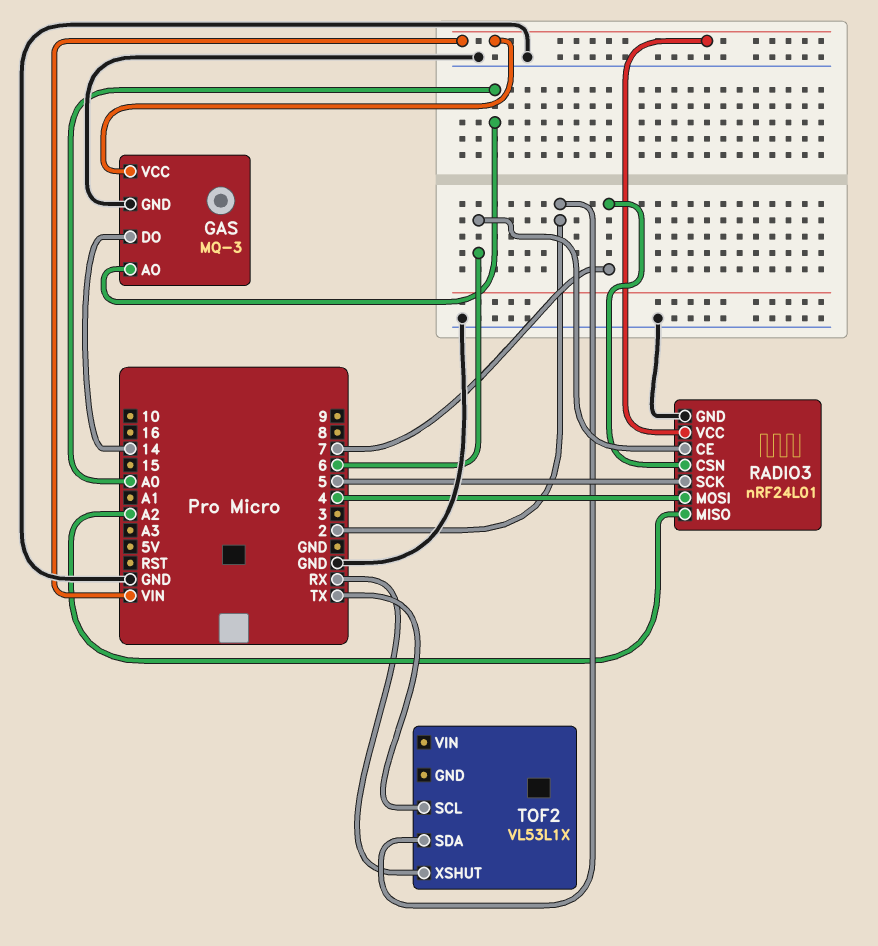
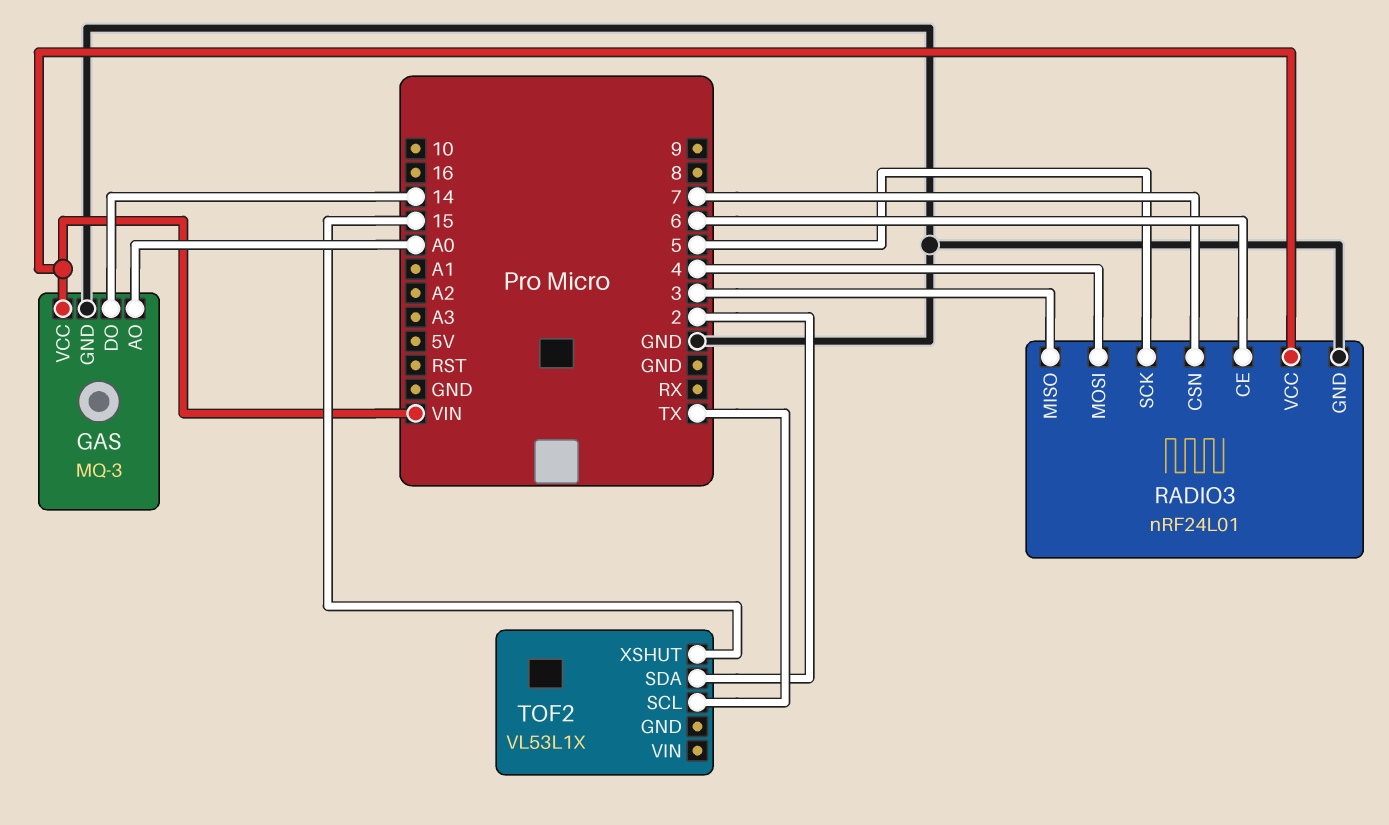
RADIO3 pin MISO: A2 -> 3
TOF2 pin XSHUT: RX -> 15

